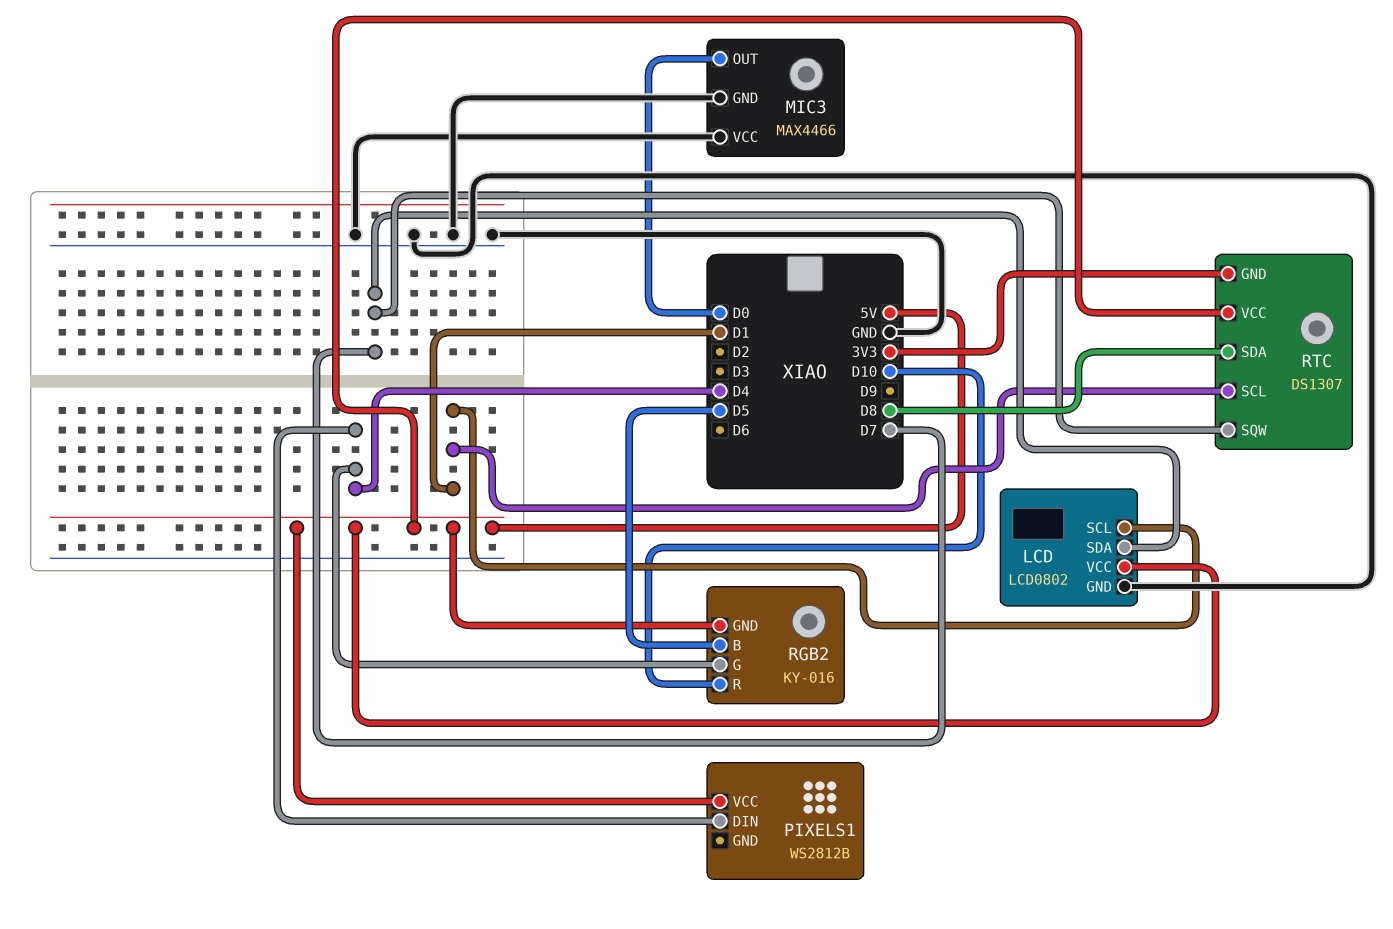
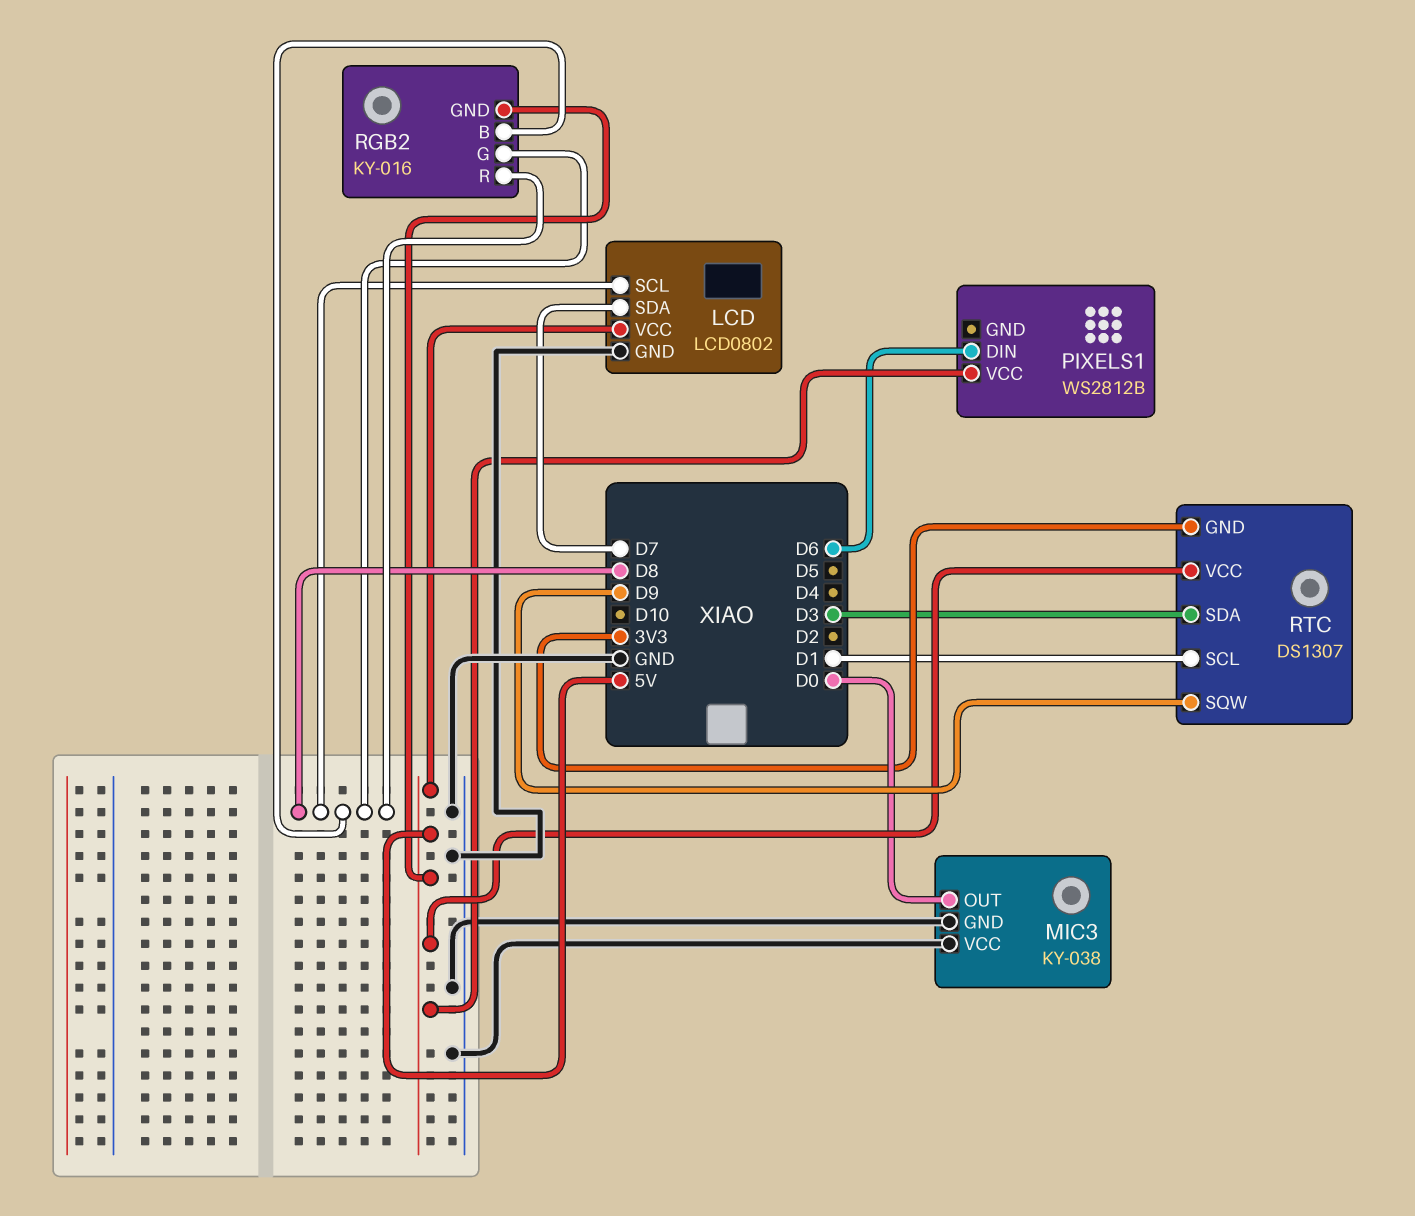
LCD pin SCL: D1 -> D8
MIC3: MAX4466 -> KY-038
PIXELS1 pin DIN: D4 -> D6
RGB2 pin B: D5 -> D8
RGB2 pin G: D4 -> D8
RGB2 pin R: D10 -> D8
RTC pin SDA: D8 -> D3
RTC pin SQW: D7 -> D9

